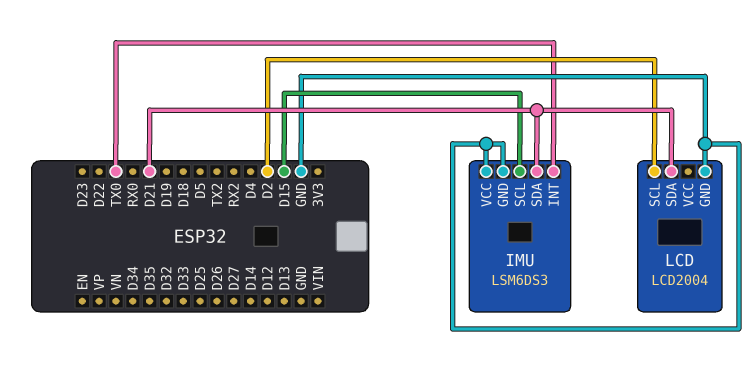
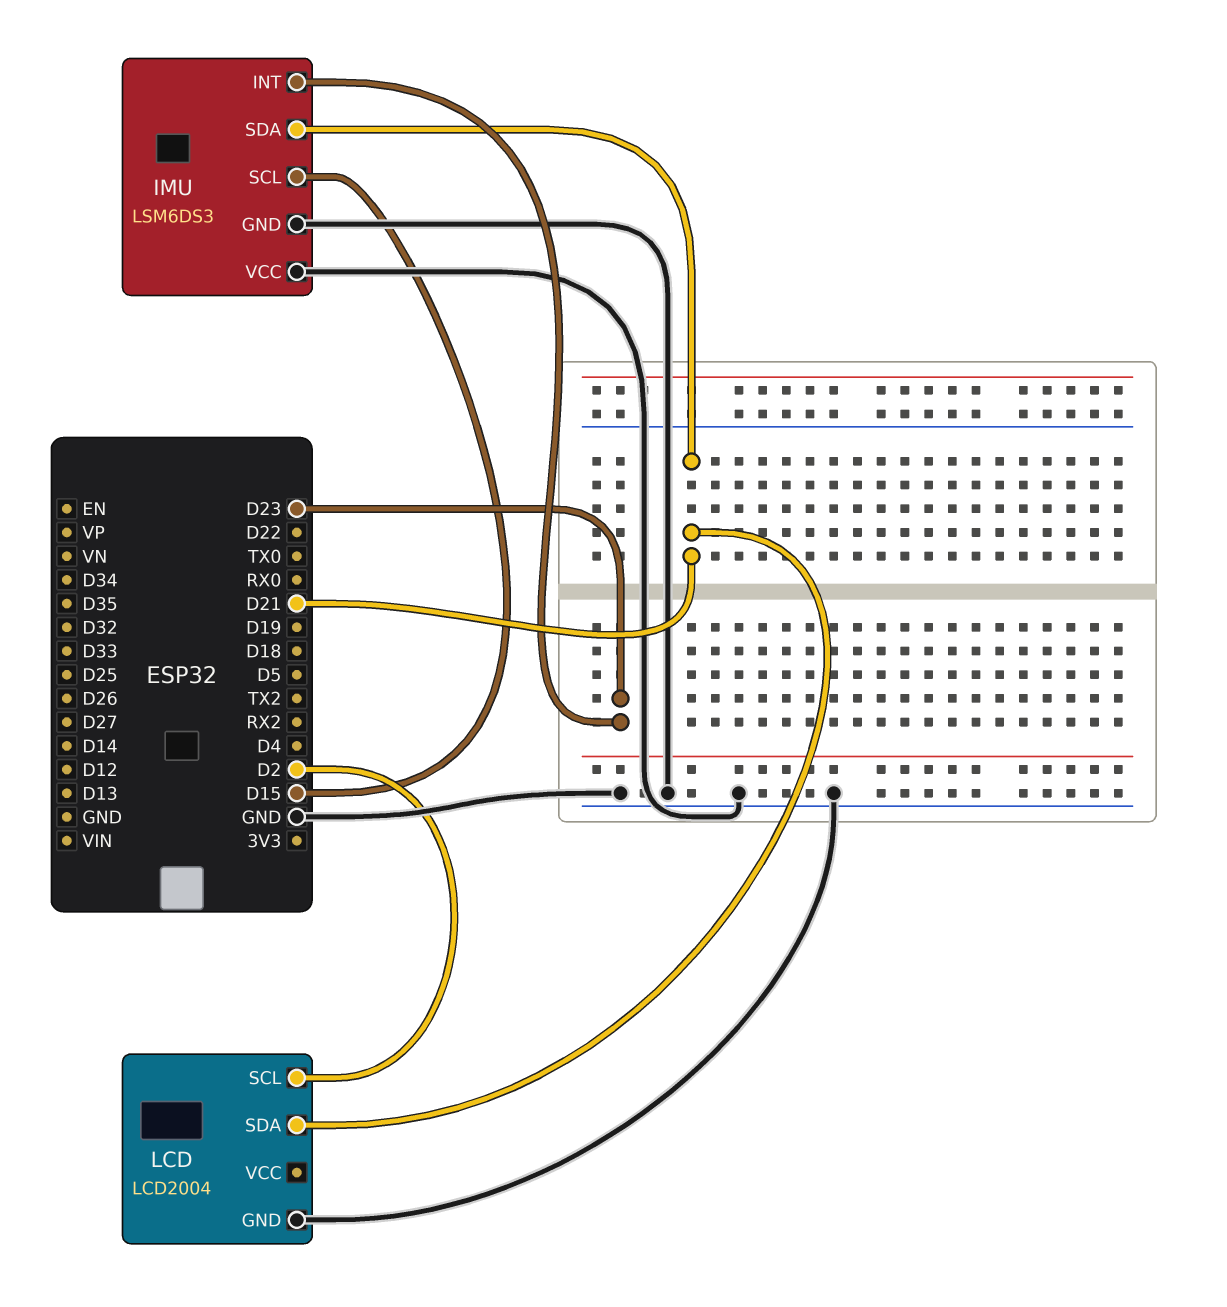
IMU pin INT: TX0 -> D23

